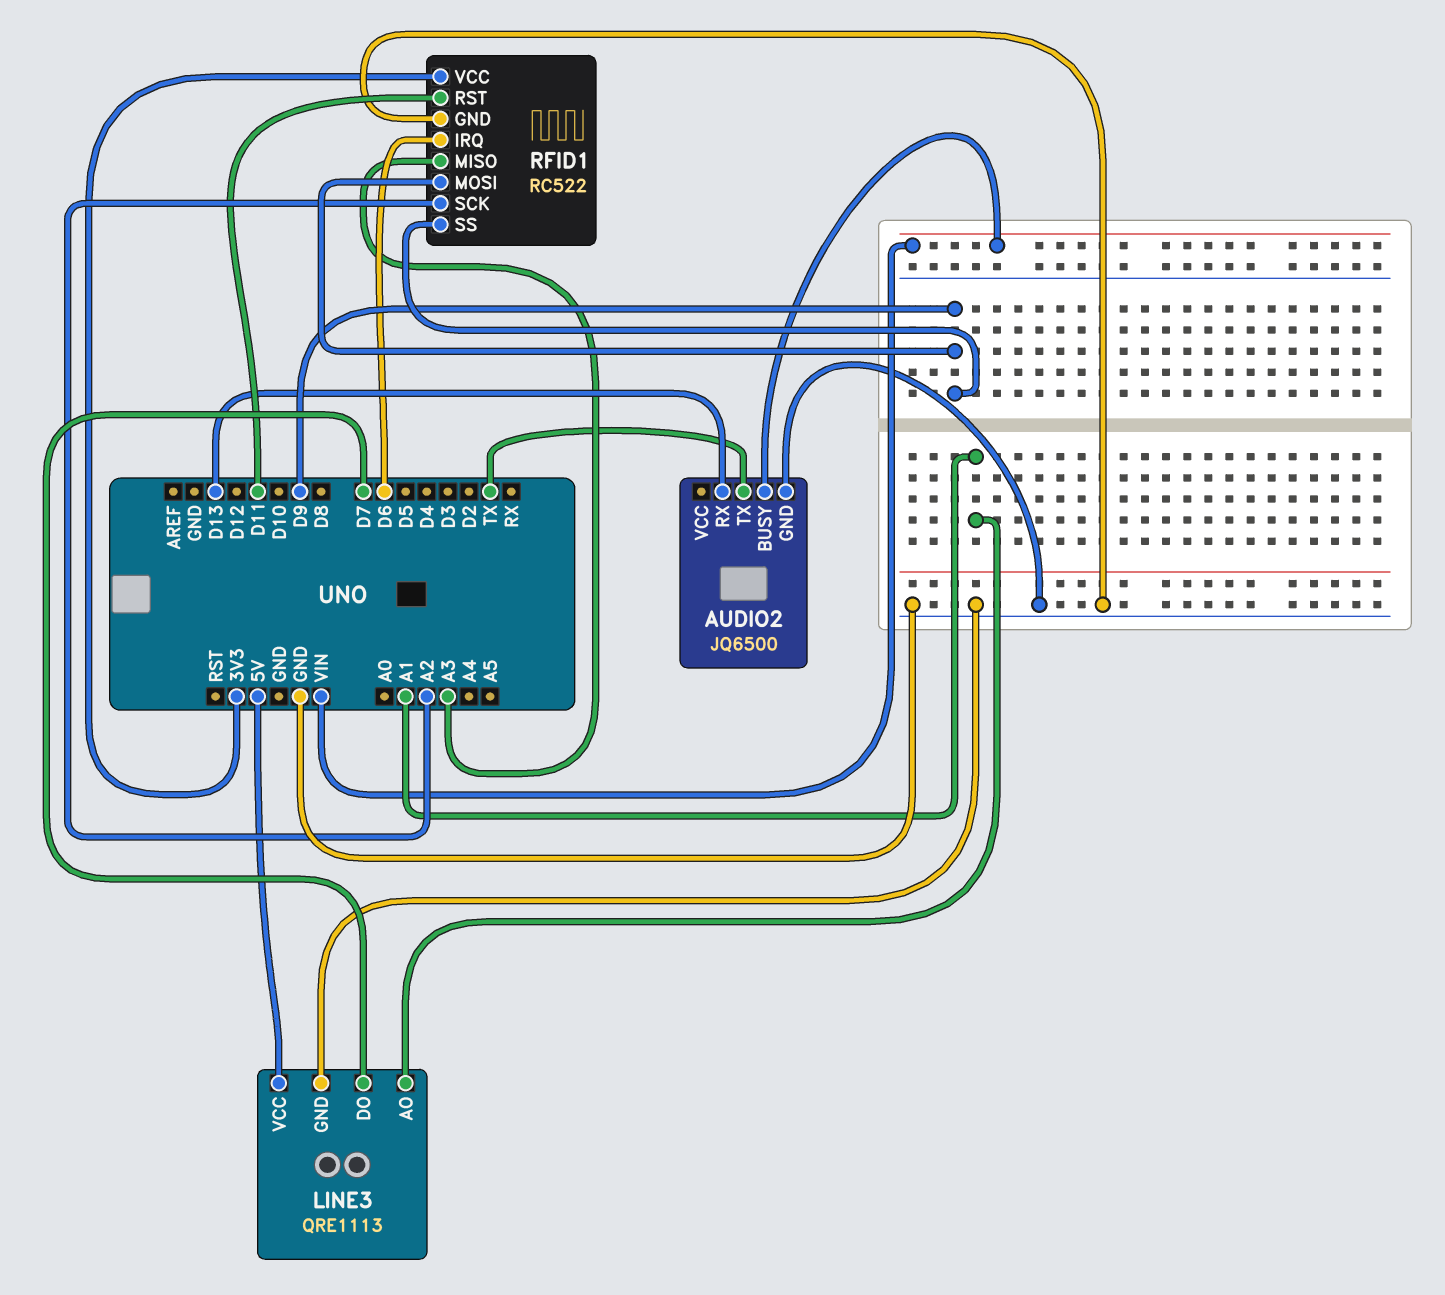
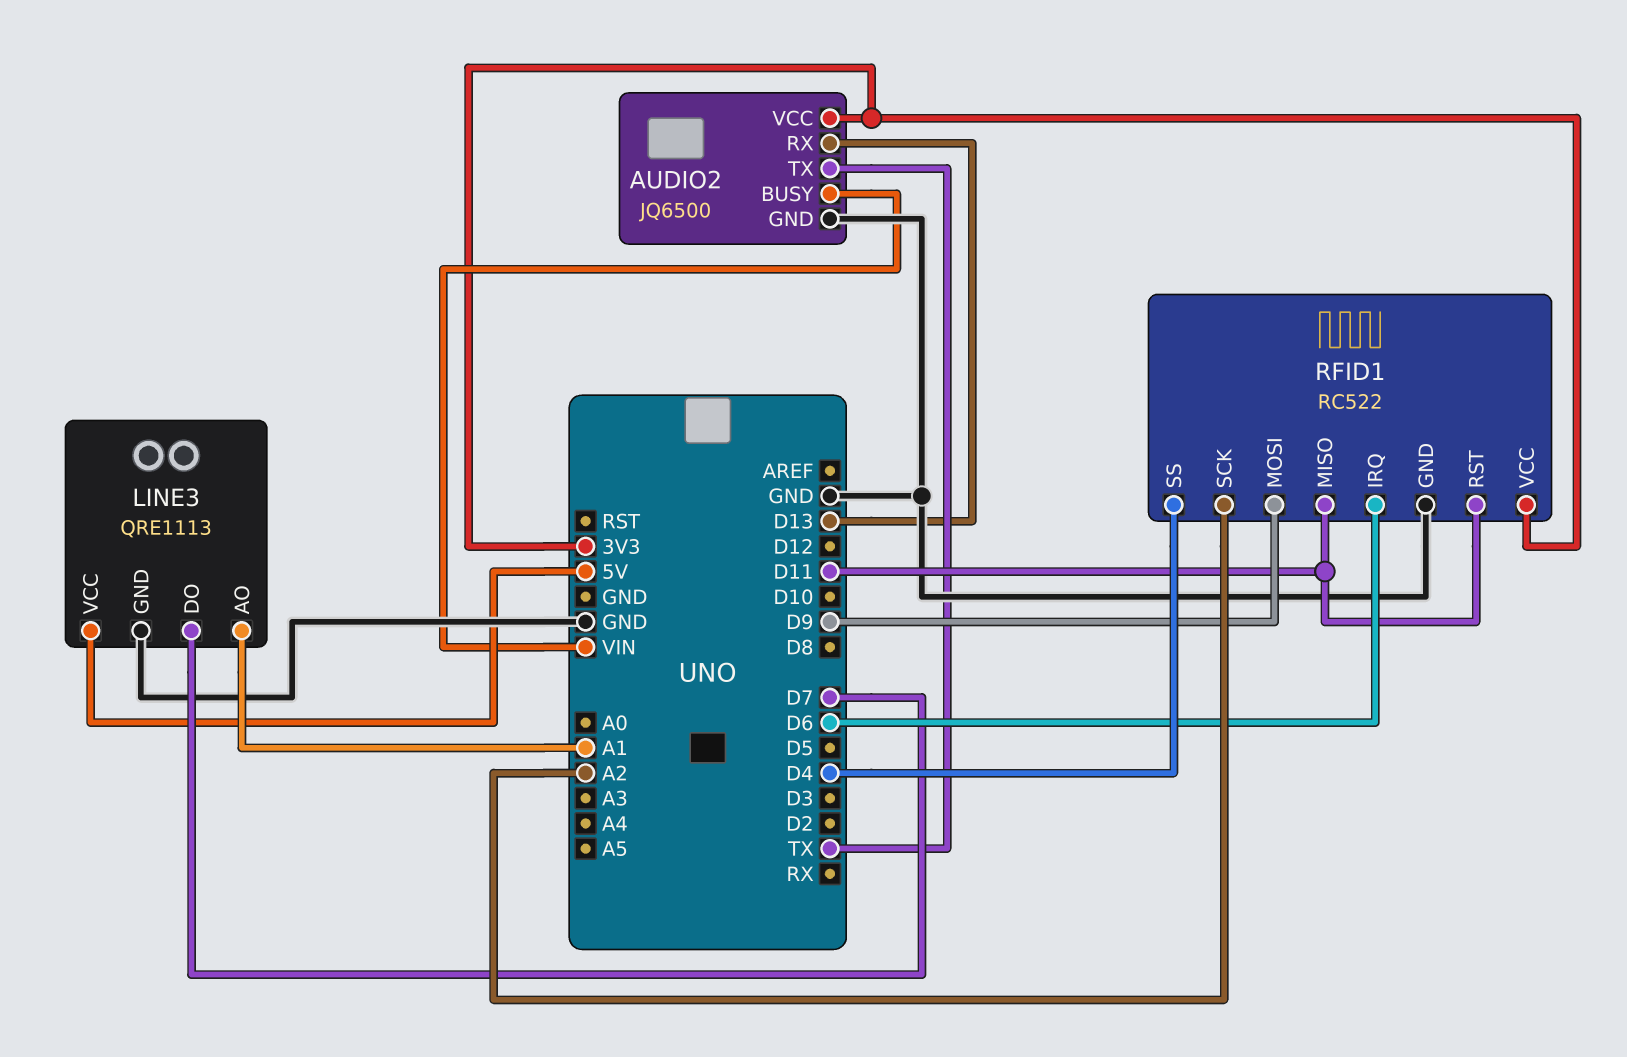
AUDIO2 pin VCC: none -> 3V3
RFID1 pin MISO: A3 -> D11
RFID1 pin SS: D9 -> D4

